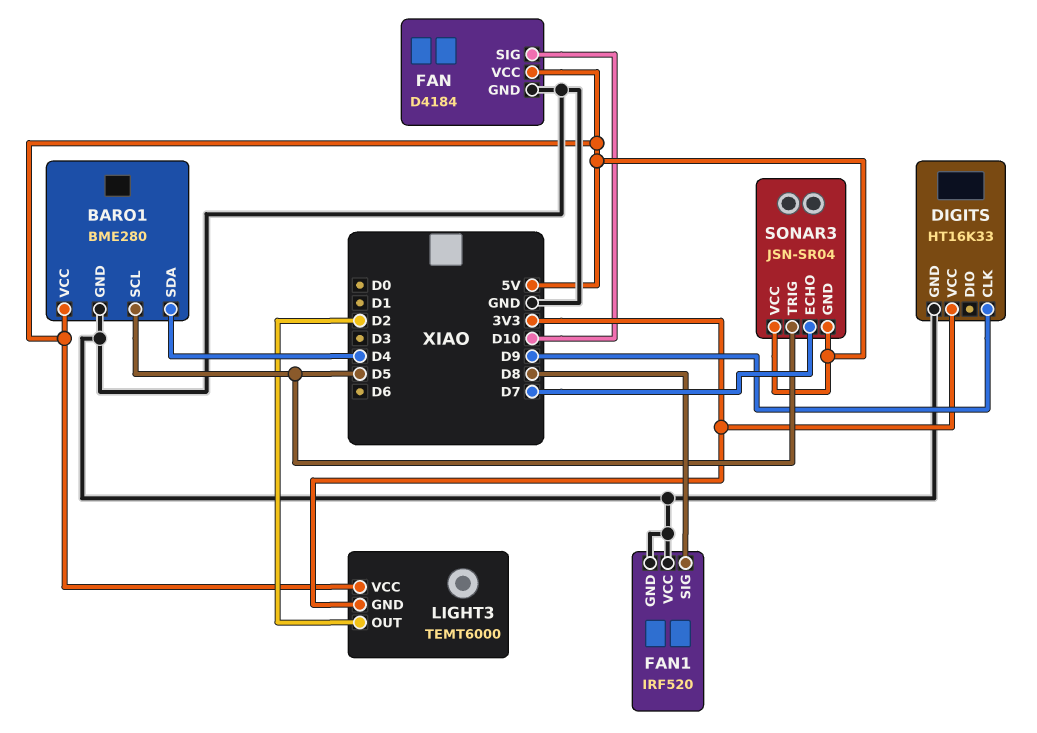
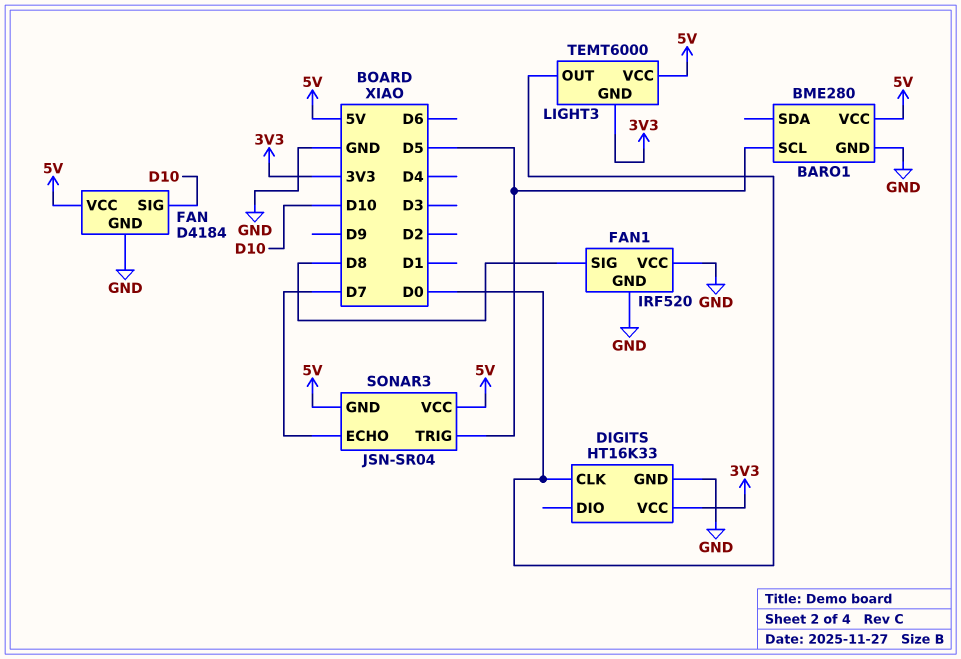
BARO1 pin SDA: D4 -> none
DIGITS pin CLK: D9 -> D0
LIGHT3 pin OUT: D2 -> D0

